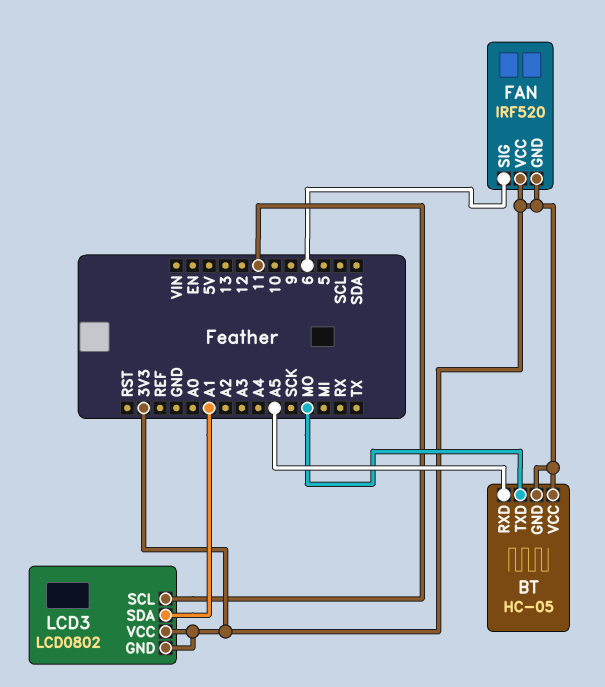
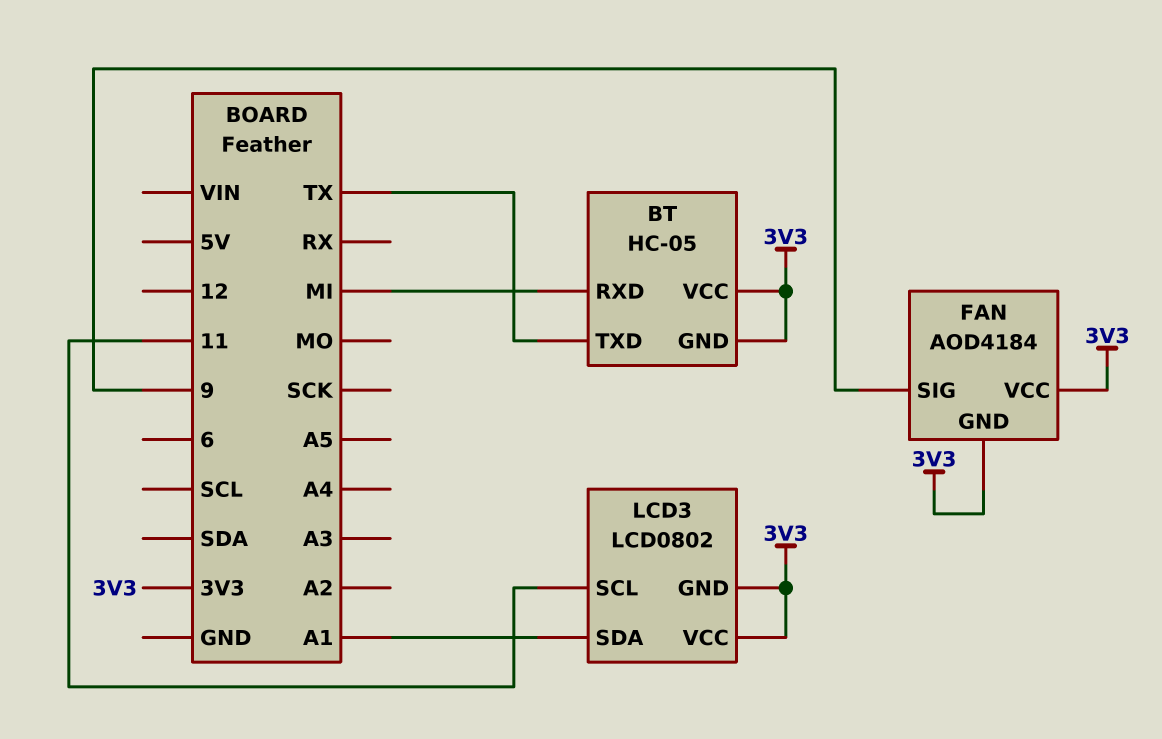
BT pin RXD: A5 -> MI
BT pin TXD: MO -> TX
FAN: IRF520 -> AOD4184
FAN pin SIG: 6 -> 9

